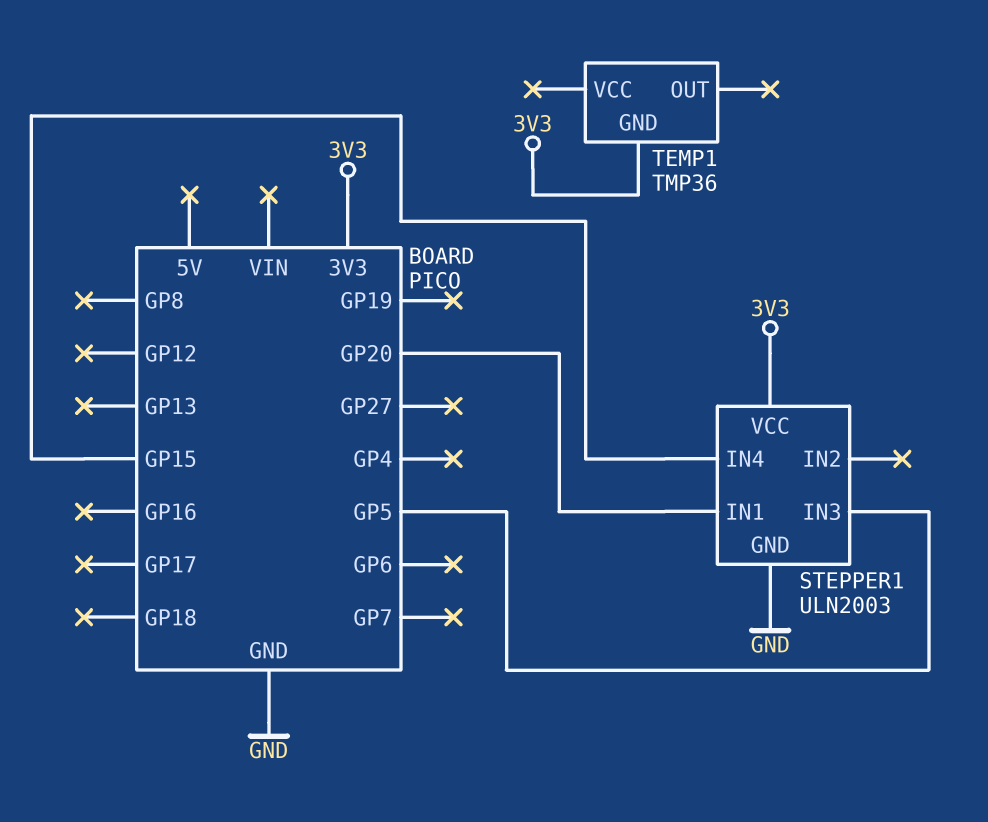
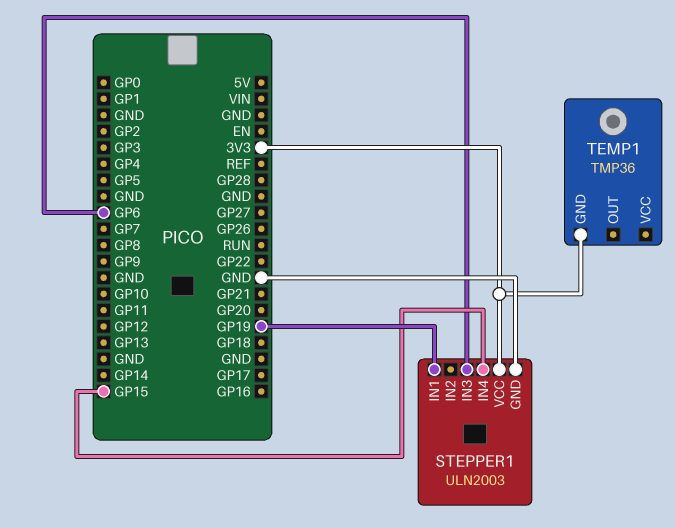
STEPPER1 pin IN1: GP20 -> GP19
STEPPER1 pin IN3: GP5 -> GP6

